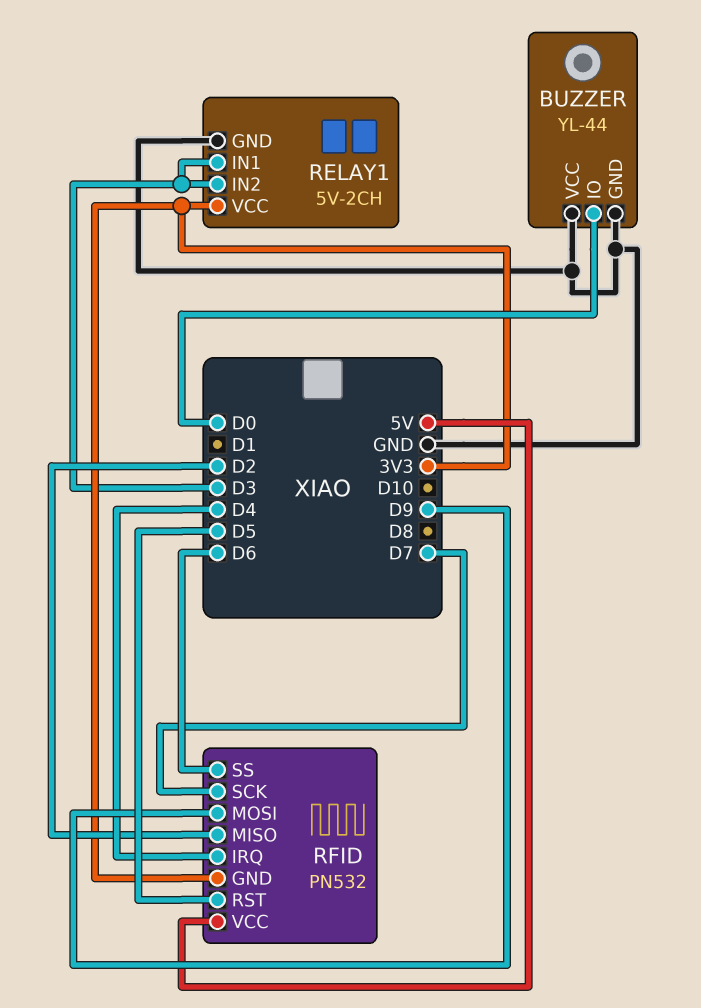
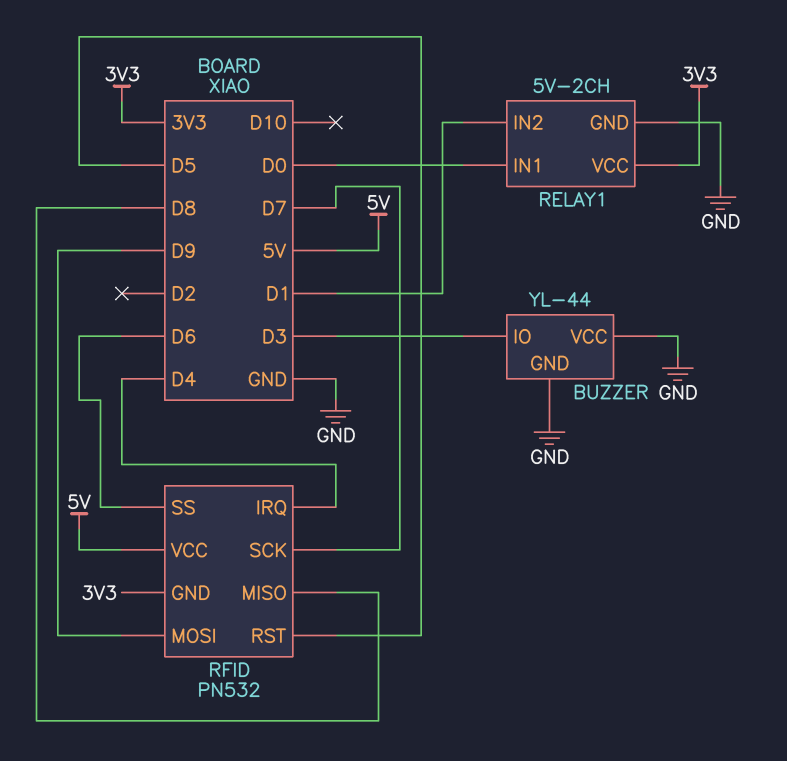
BUZZER pin IO: D0 -> D3
RELAY1 pin IN1: D3 -> D0
RELAY1 pin IN2: D3 -> D1
RFID pin MISO: D2 -> D8

